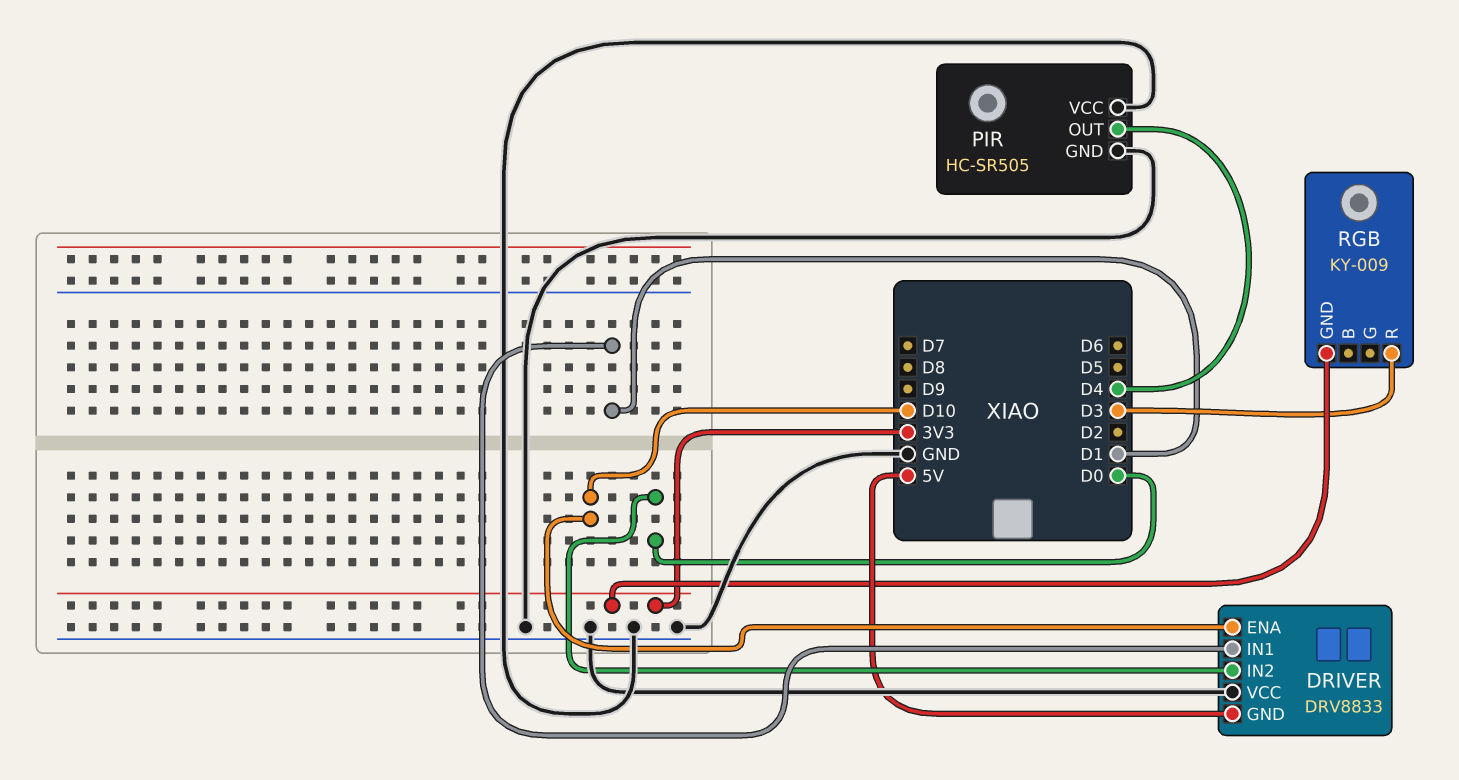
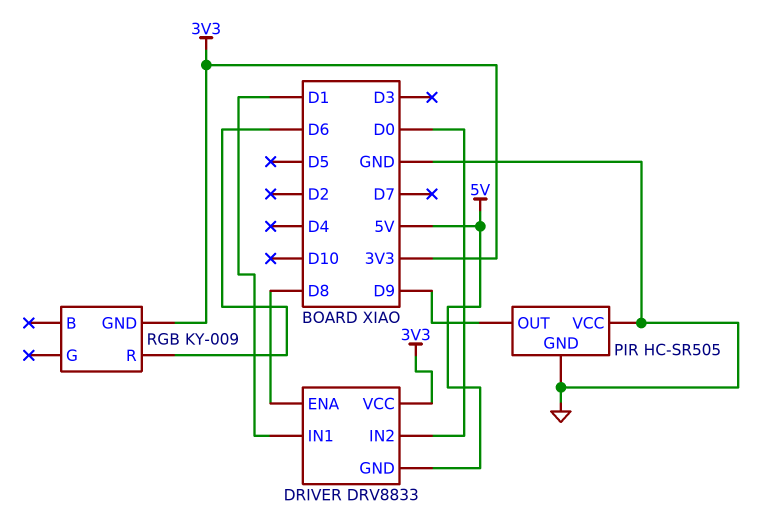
DRIVER pin ENA: D10 -> D8
DRIVER pin VCC: GND -> 3V3
PIR pin OUT: D4 -> D9
RGB pin R: D3 -> D6

